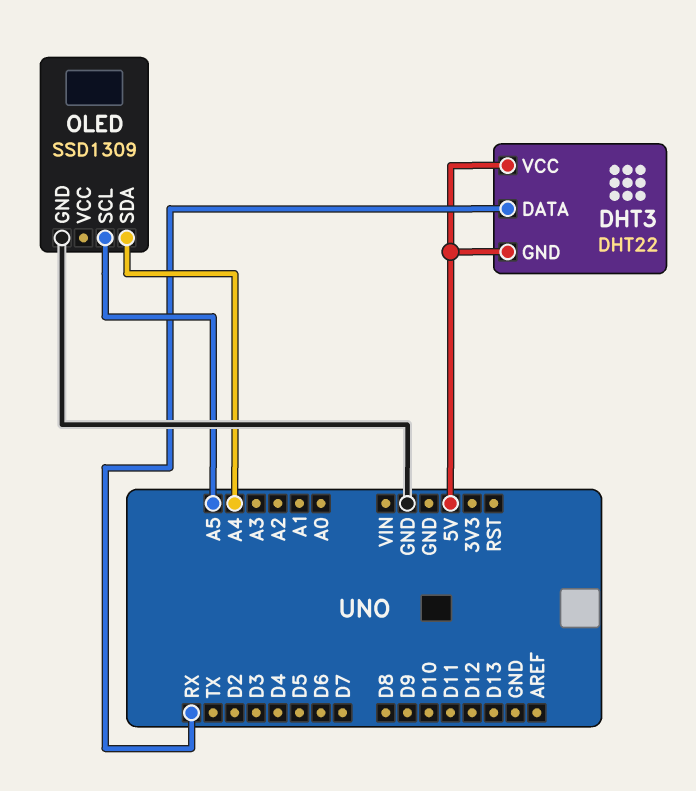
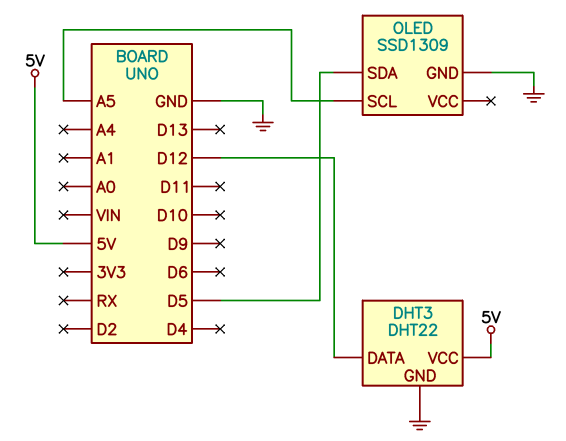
DHT3 pin DATA: RX -> D12
DHT3 pin GND: 5V -> GND
OLED pin SDA: A4 -> D5

